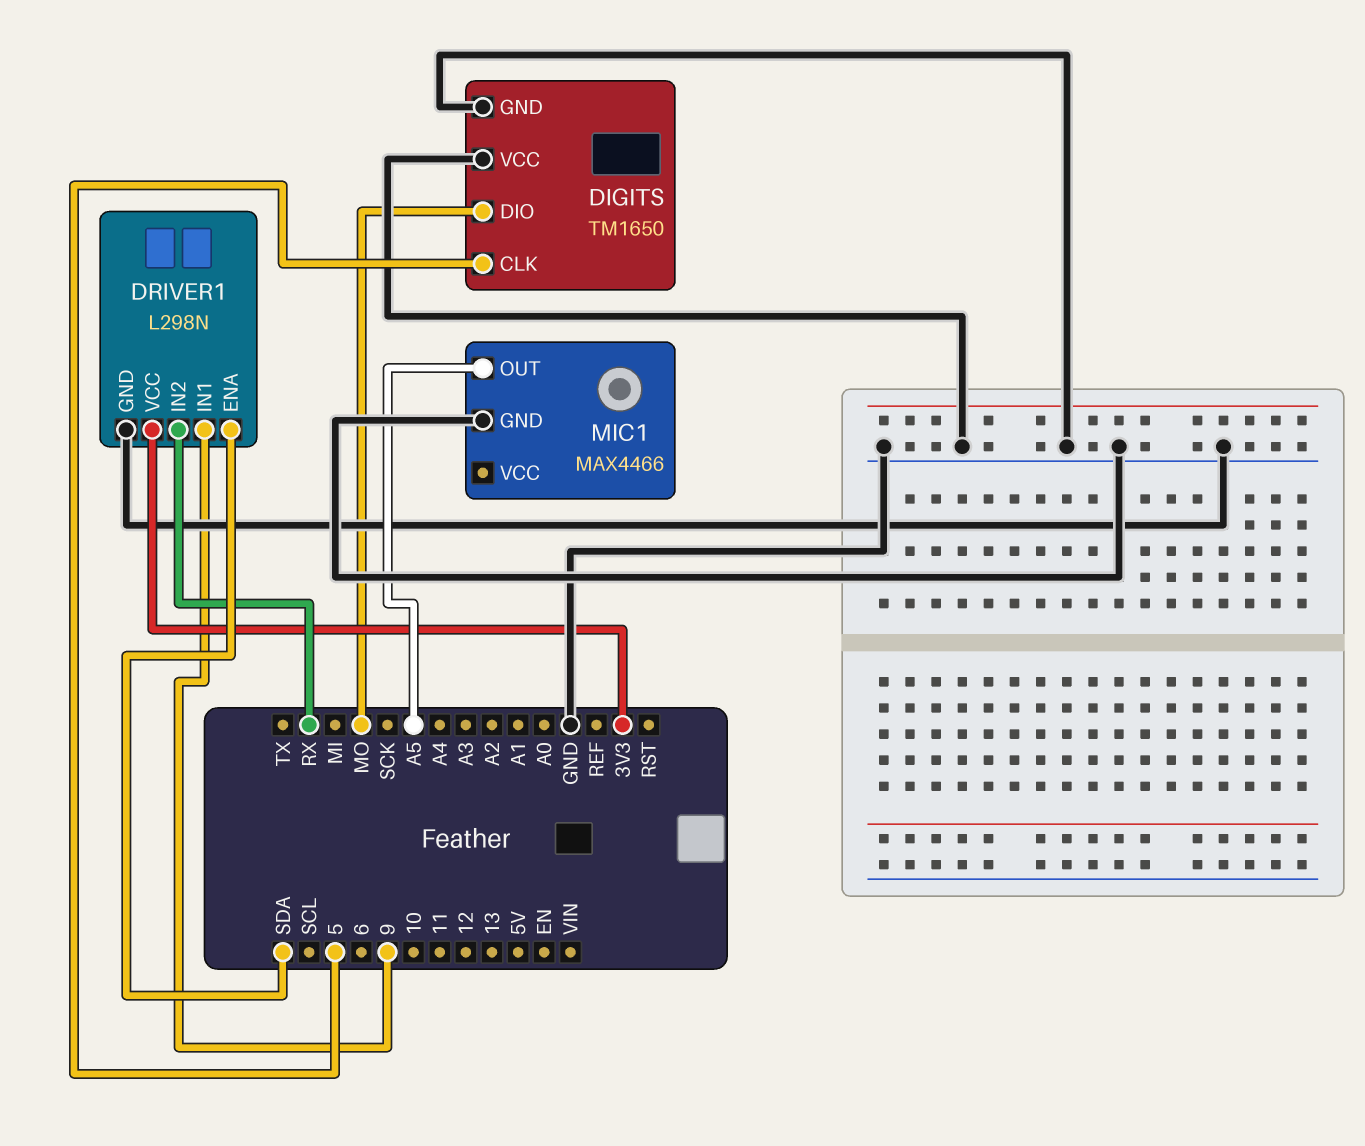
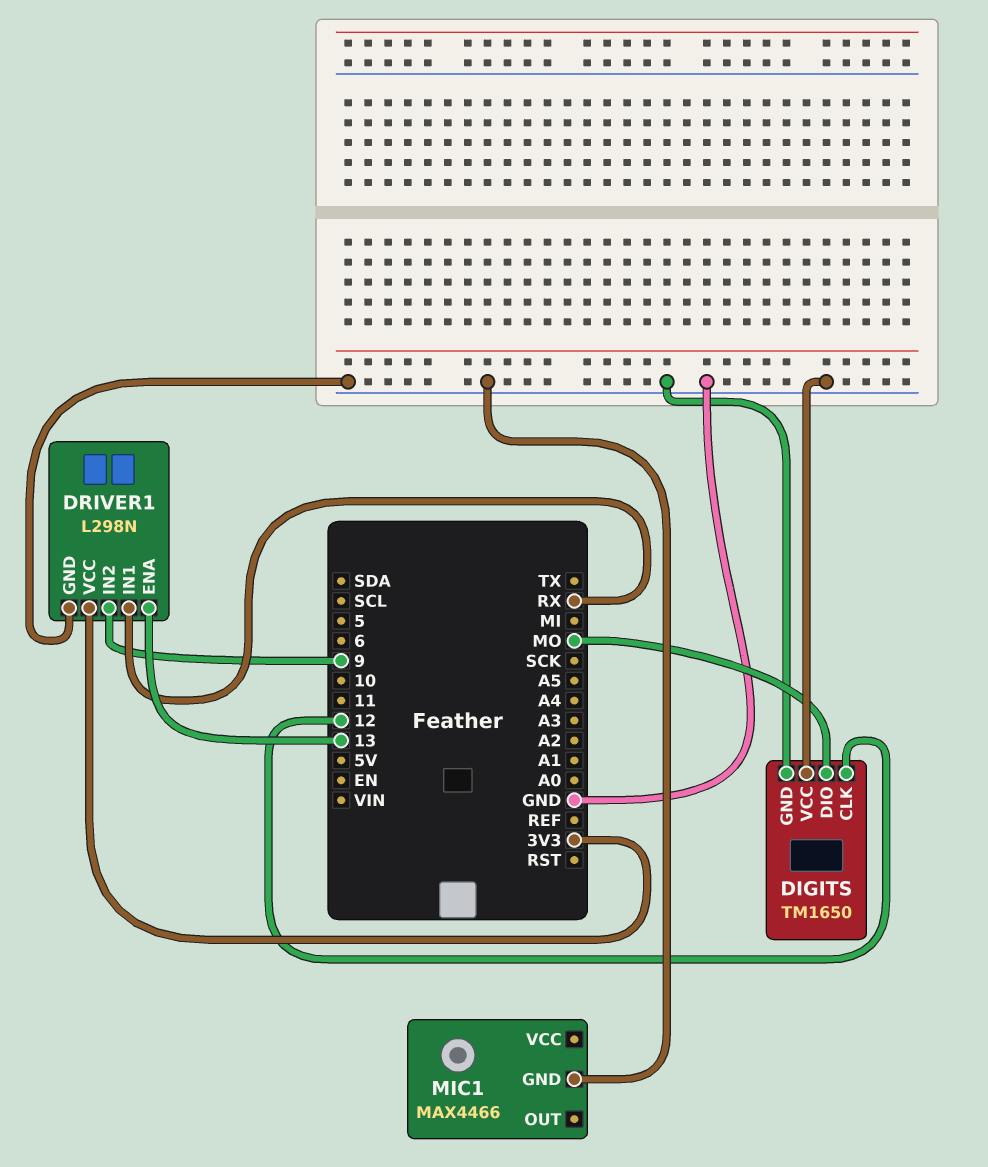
DIGITS pin CLK: 5 -> 12
DRIVER1 pin ENA: SDA -> 13
DRIVER1 pin IN1: 9 -> RX
DRIVER1 pin IN2: RX -> 9
MIC1 pin OUT: A5 -> none

